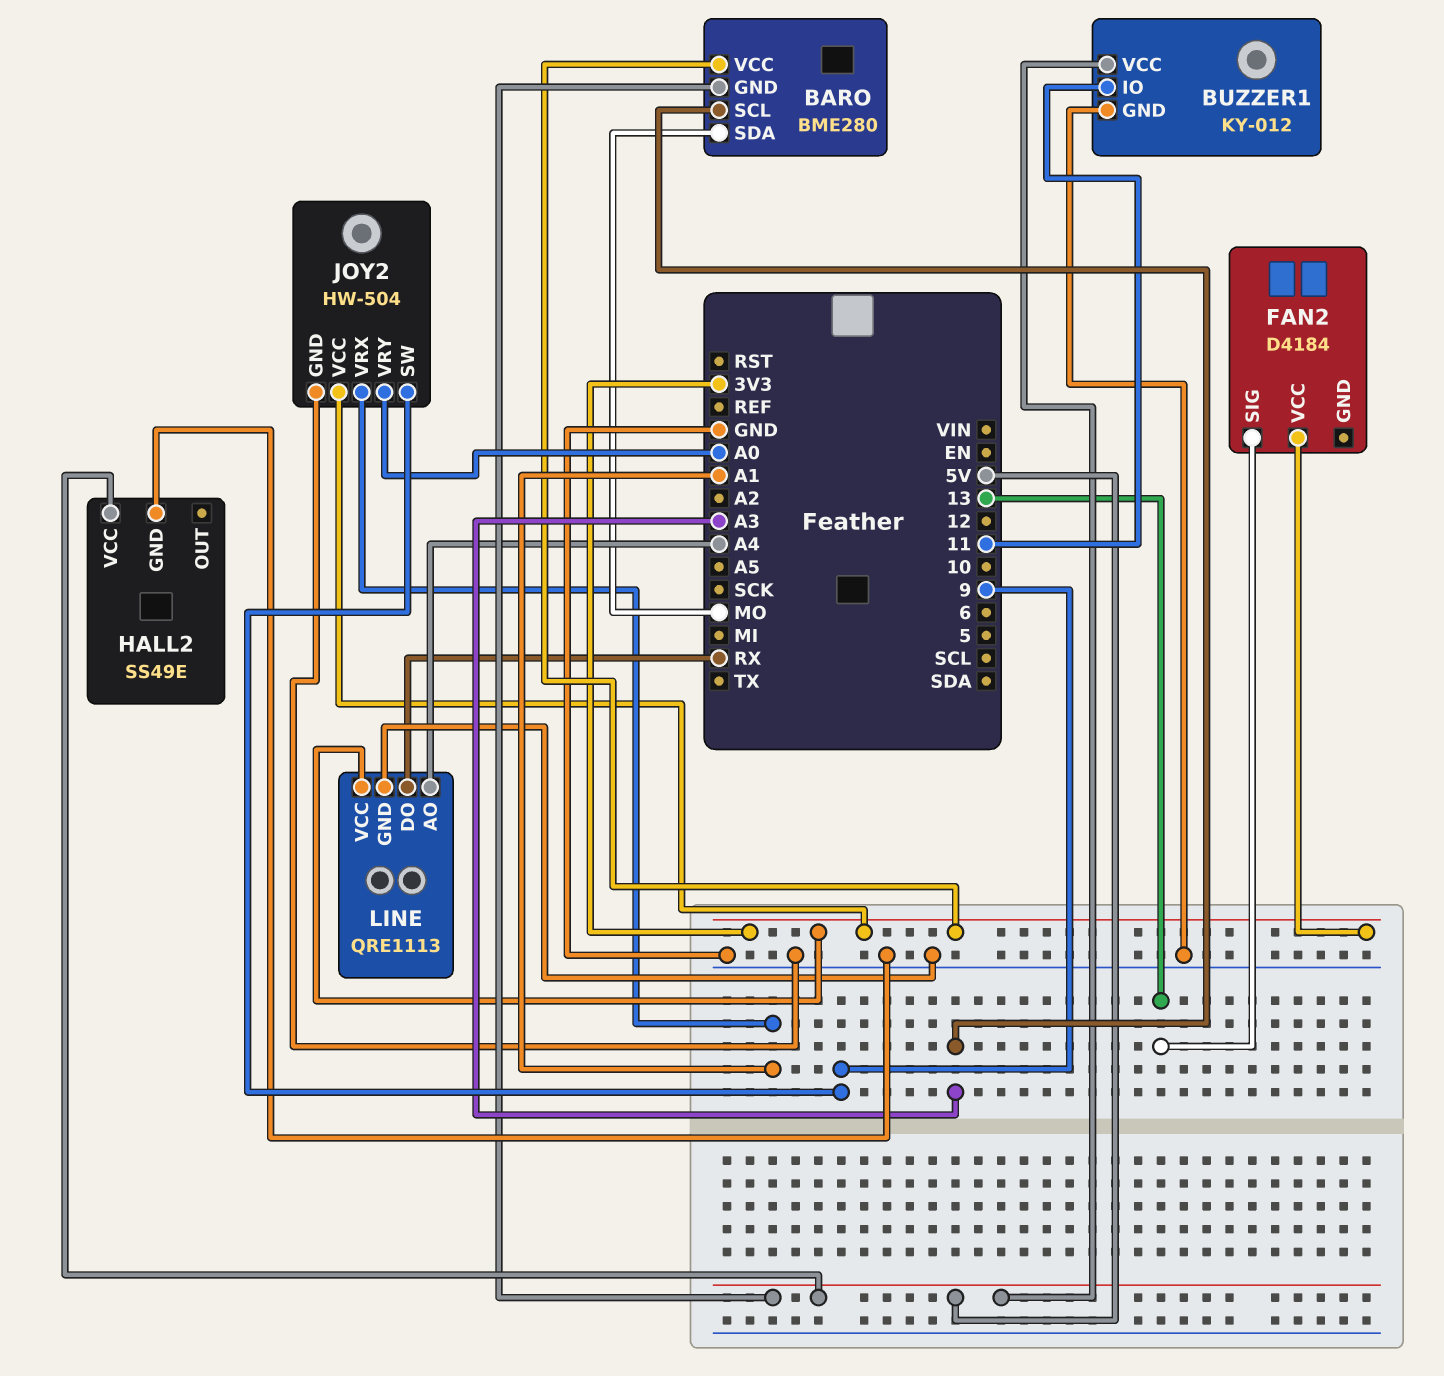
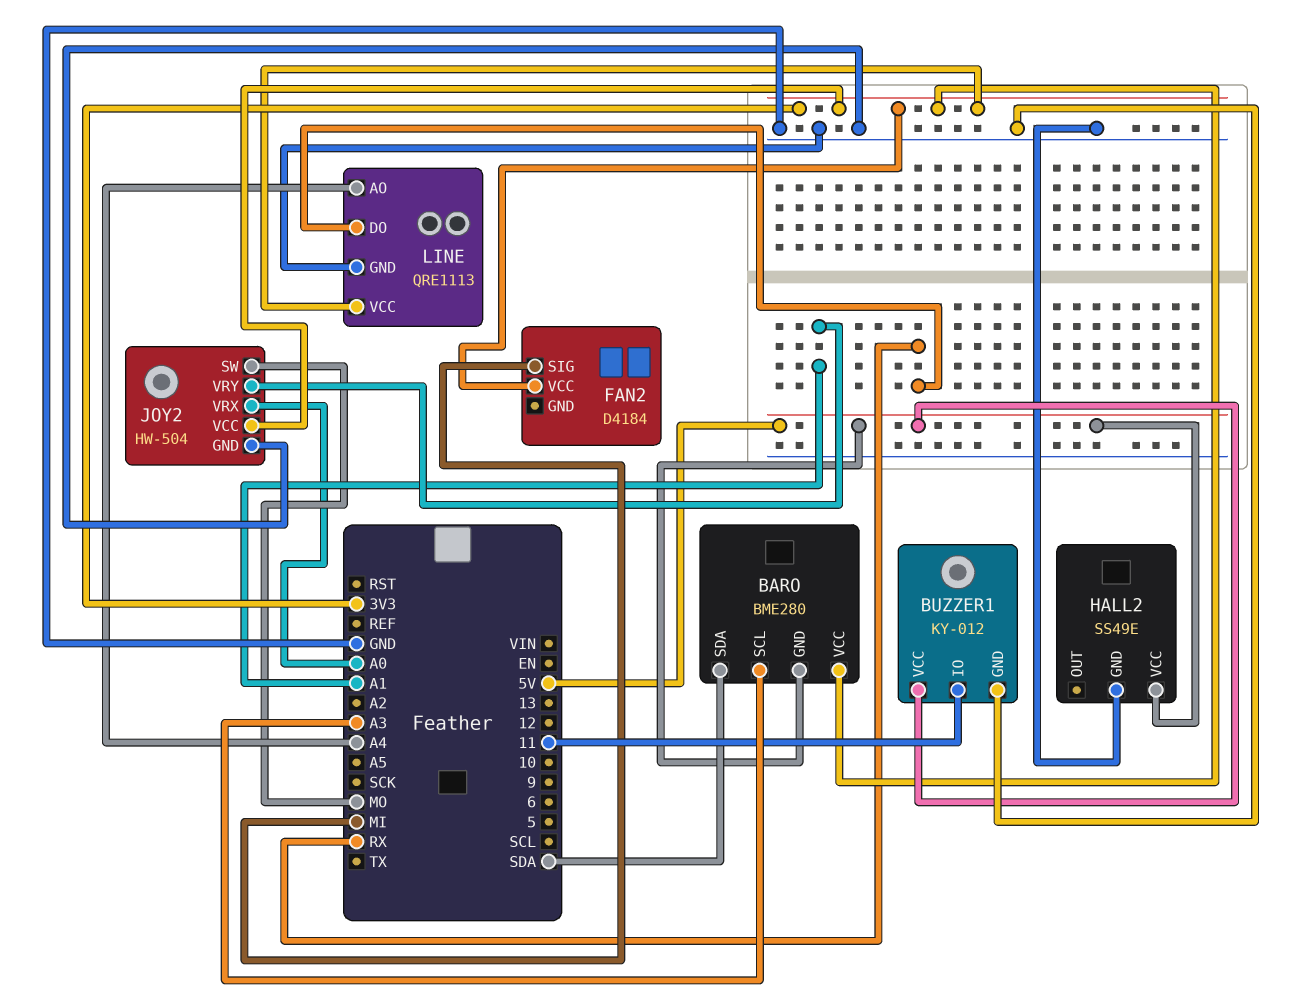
BARO pin SDA: MO -> SDA
FAN2 pin SIG: 13 -> MI
JOY2 pin SW: 9 -> MO
JOY2 pin VRX: A1 -> A0
JOY2 pin VRY: A0 -> A1

